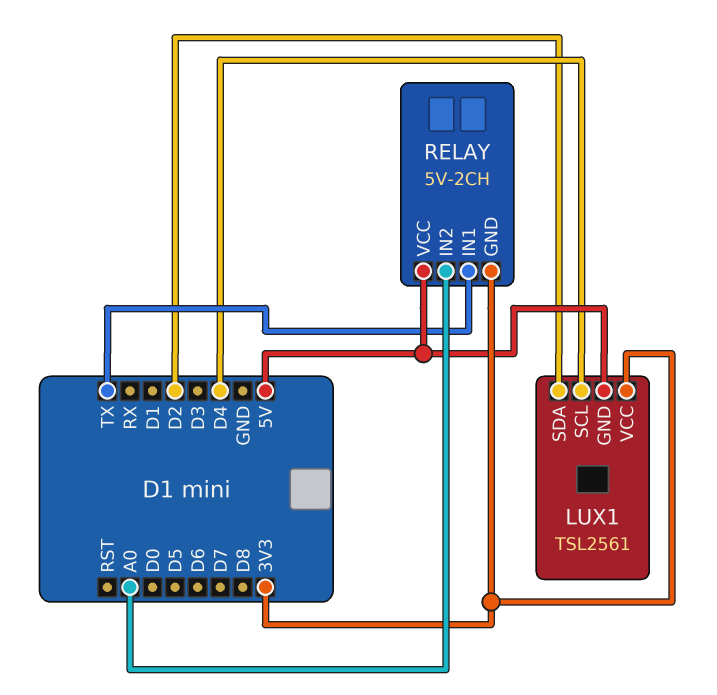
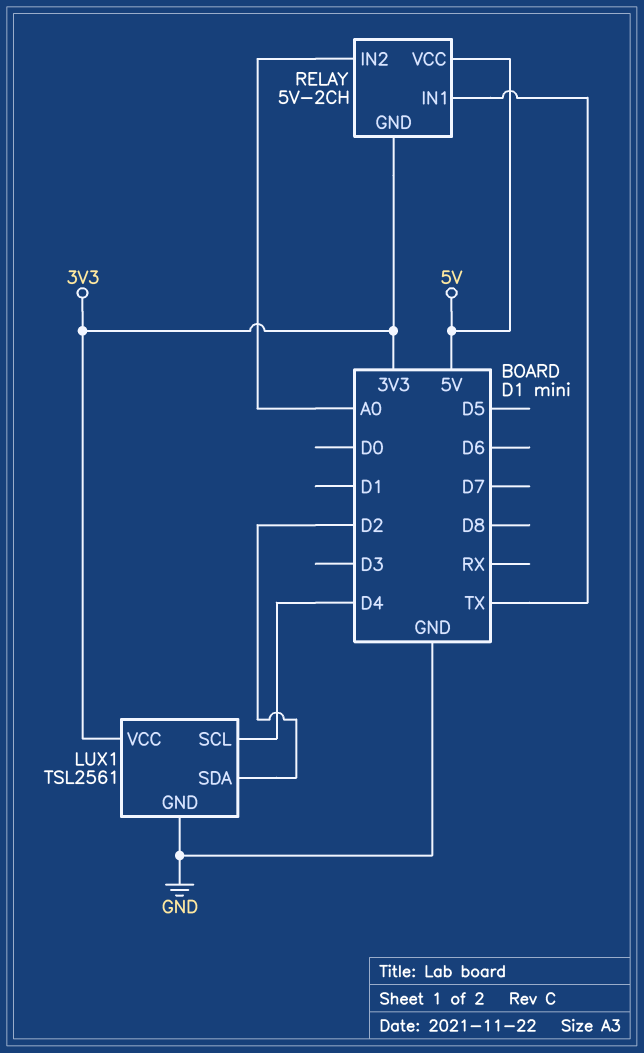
LUX1 pin GND: 5V -> GND

